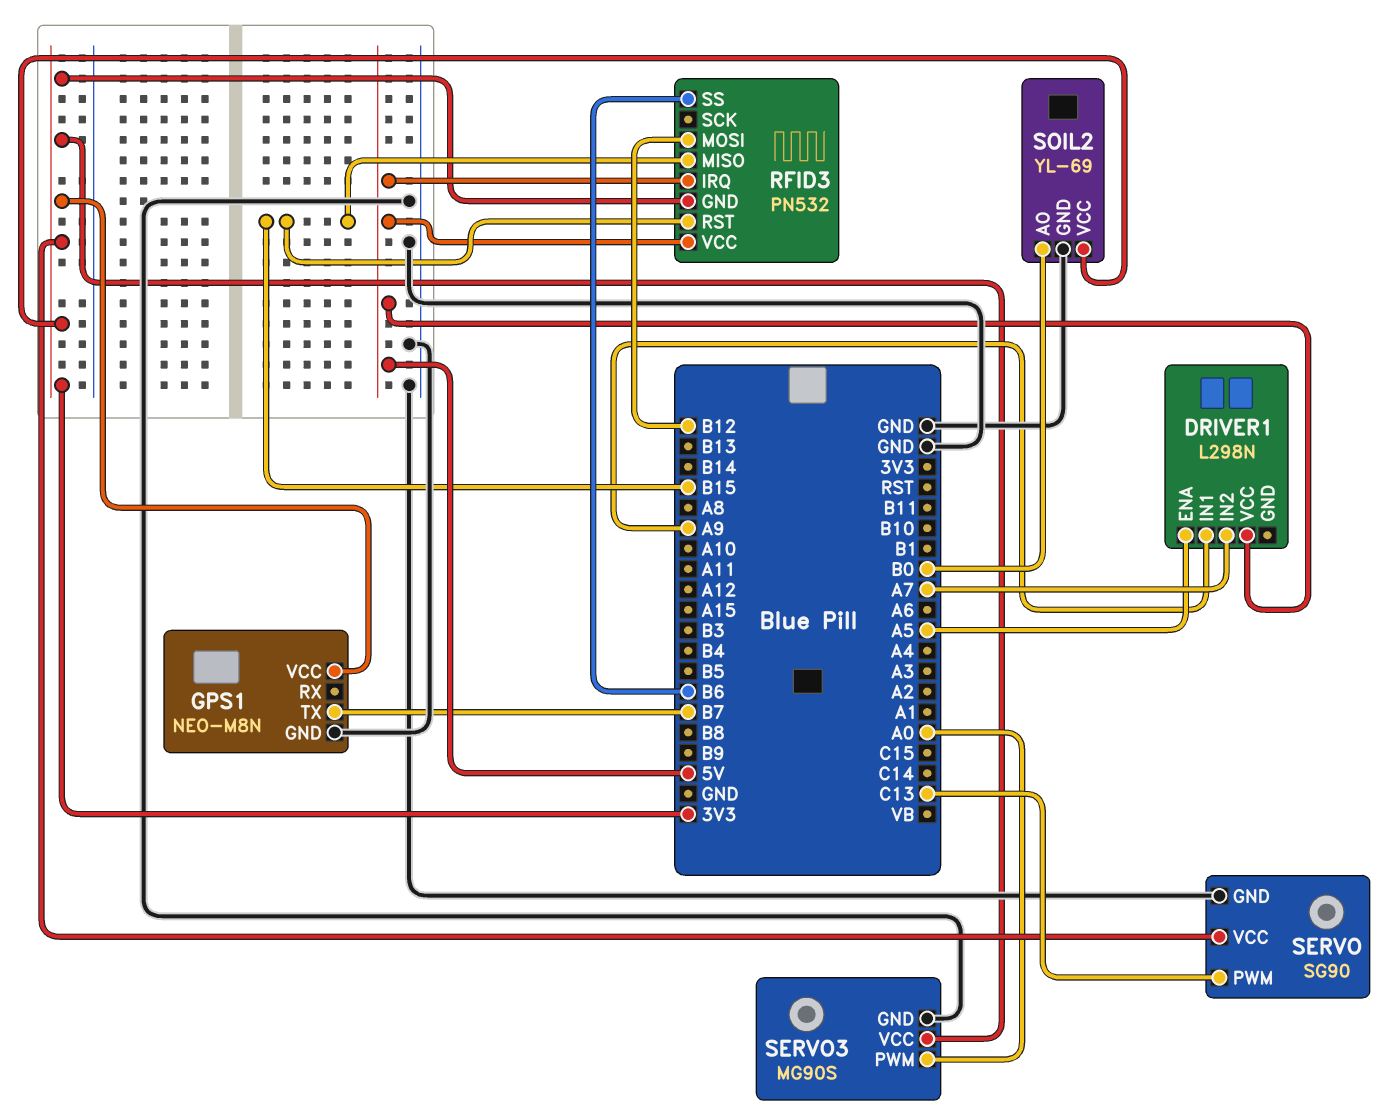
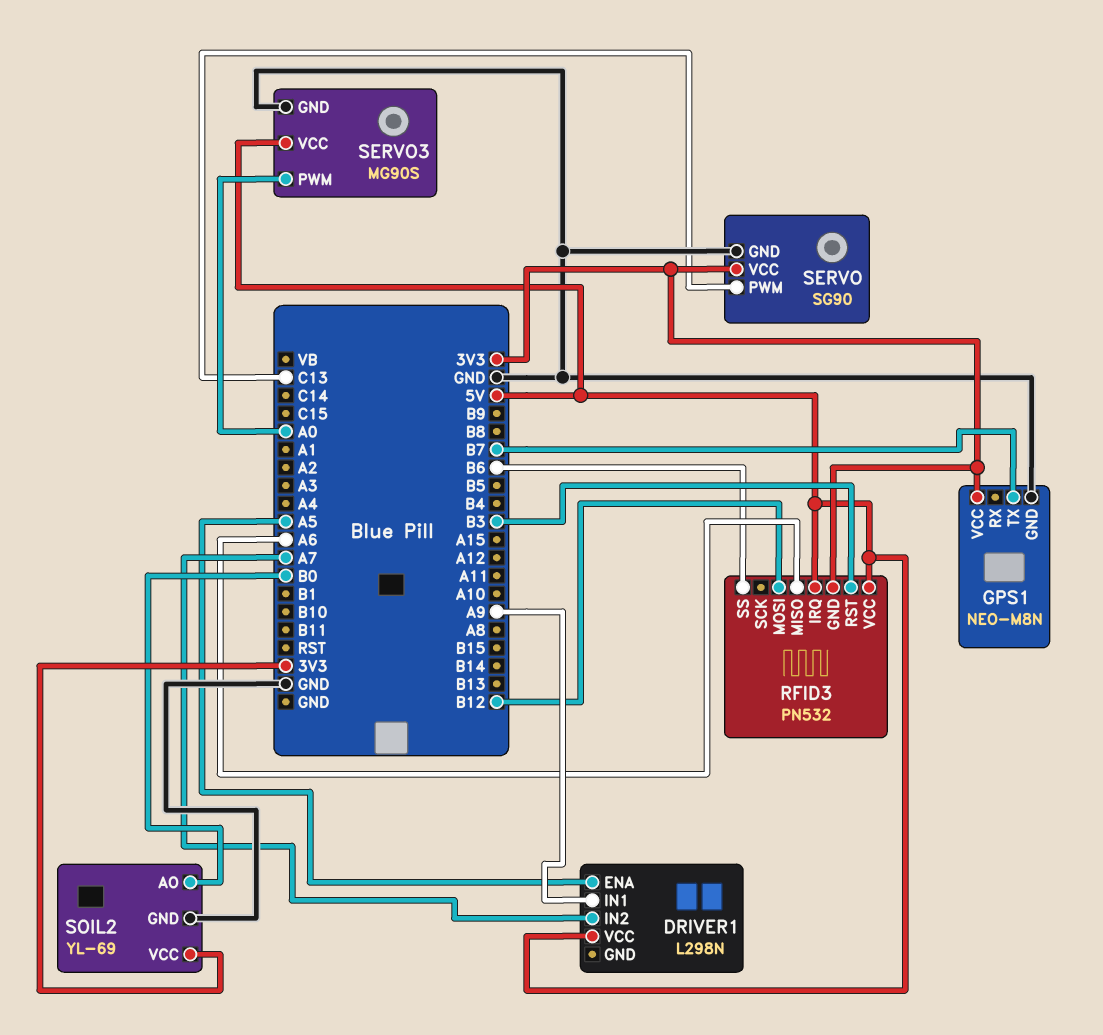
RFID3 pin MISO: B15 -> A6
RFID3 pin RST: B15 -> B3
SERVO3 pin VCC: 3V3 -> 5V

